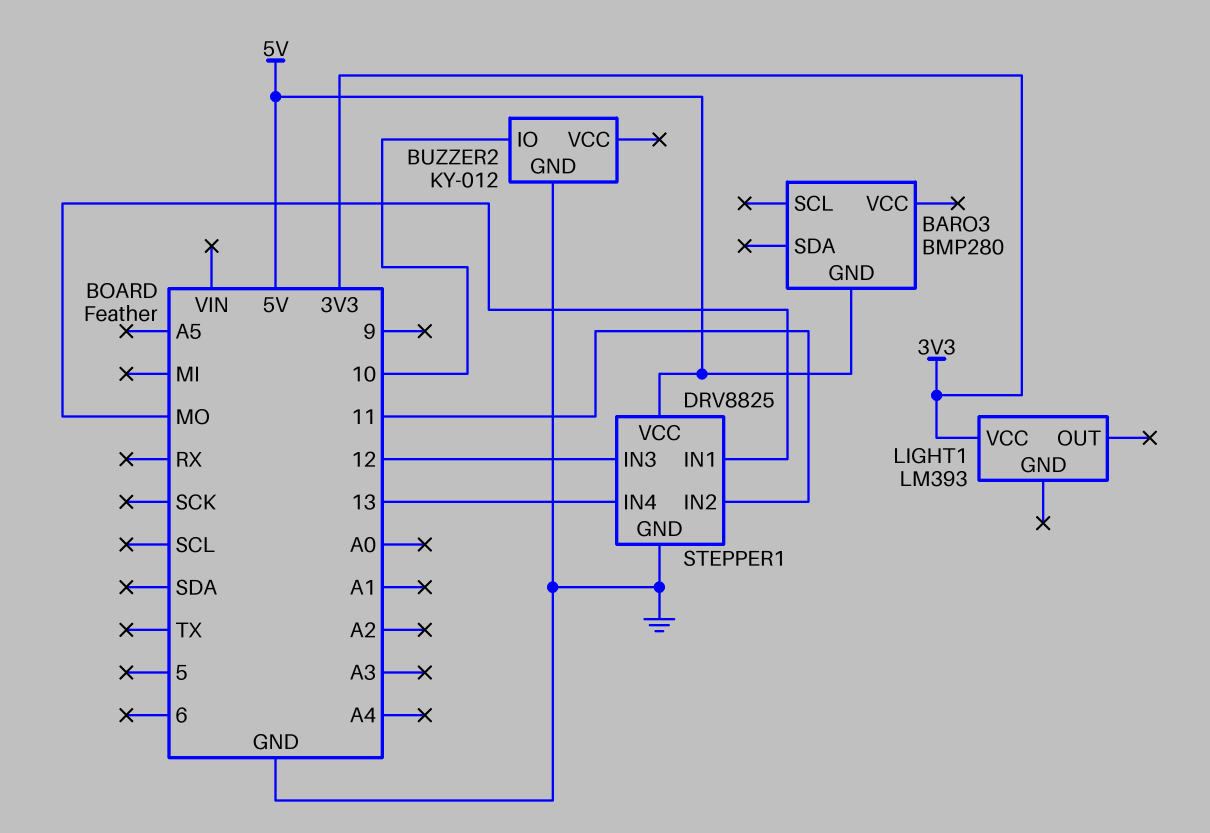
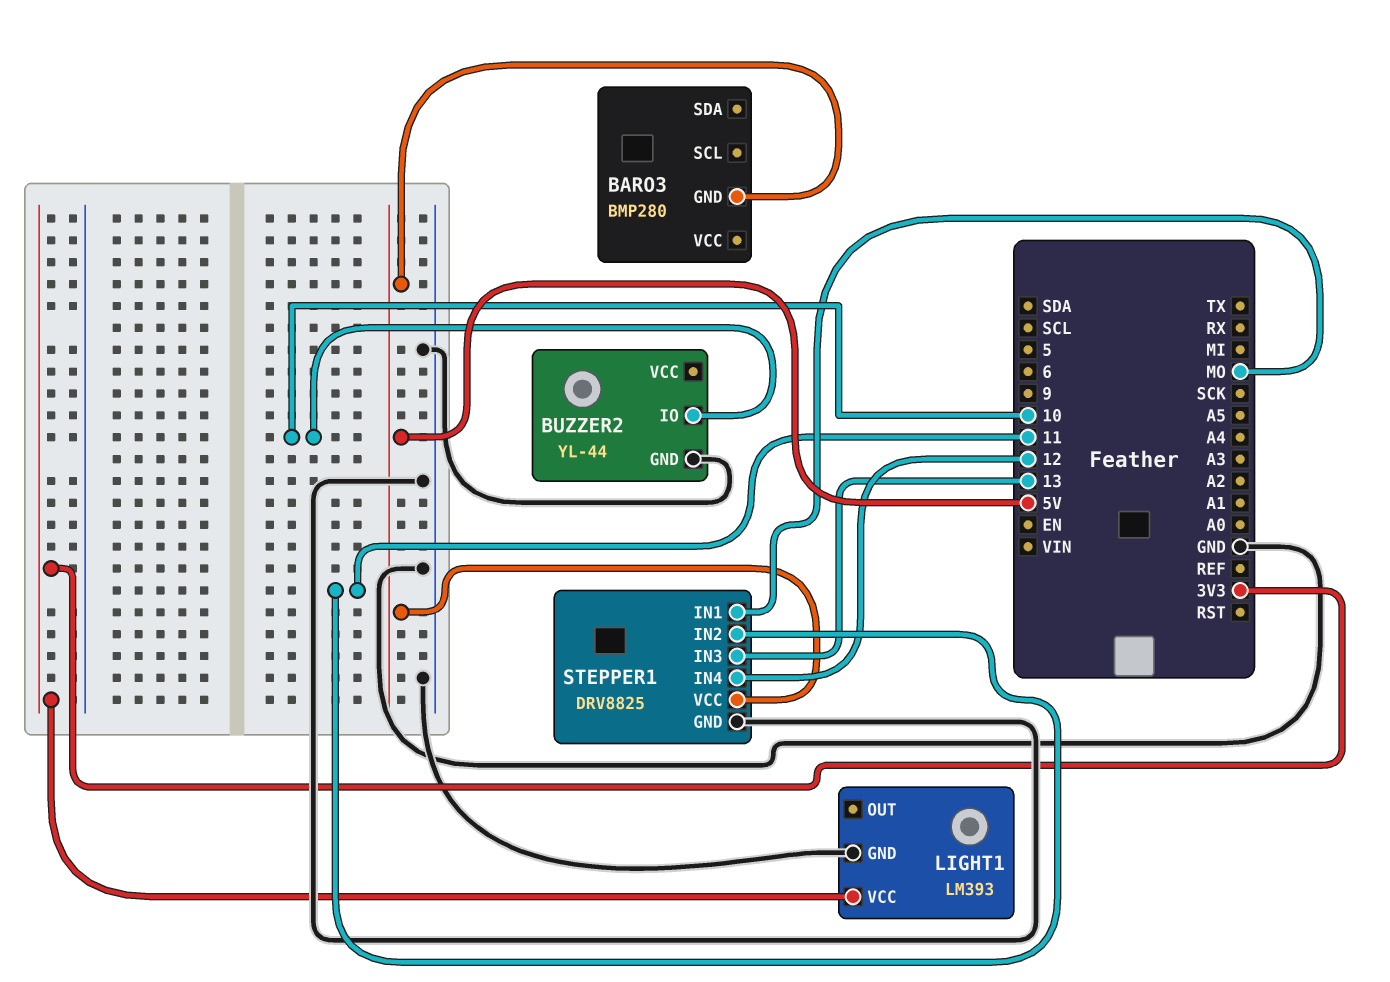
BUZZER2: KY-012 -> YL-44
LIGHT1 pin GND: none -> GND
STEPPER1 pin IN3: 12 -> 13
STEPPER1 pin IN4: 13 -> 12

